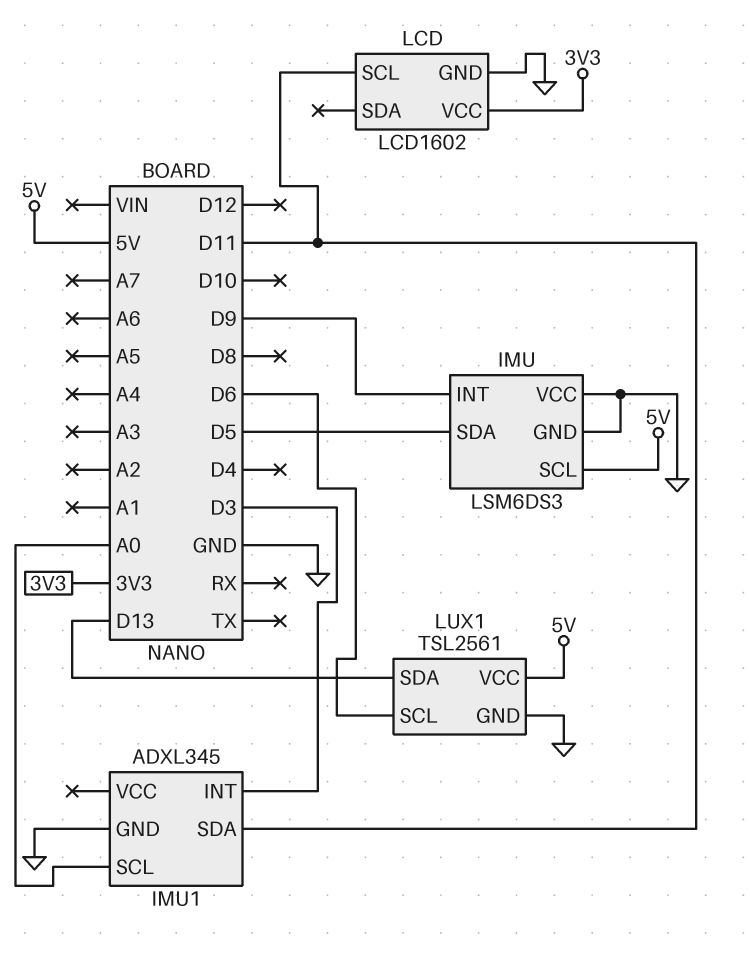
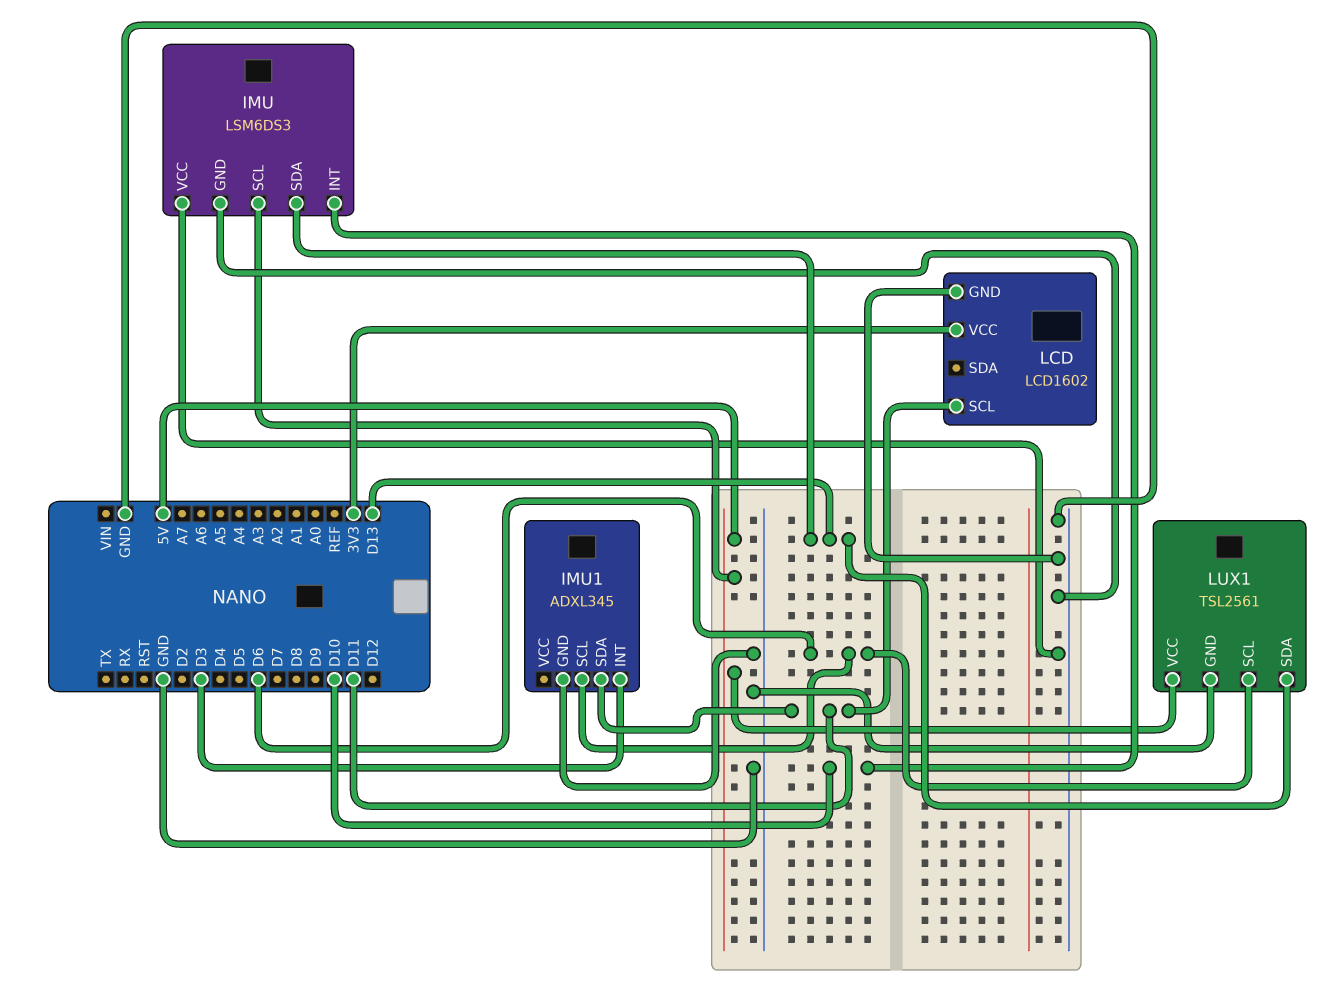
IMU pin INT: D9 -> D10
IMU pin SDA: D5 -> D13
IMU1 pin SCL: A0 -> D6

